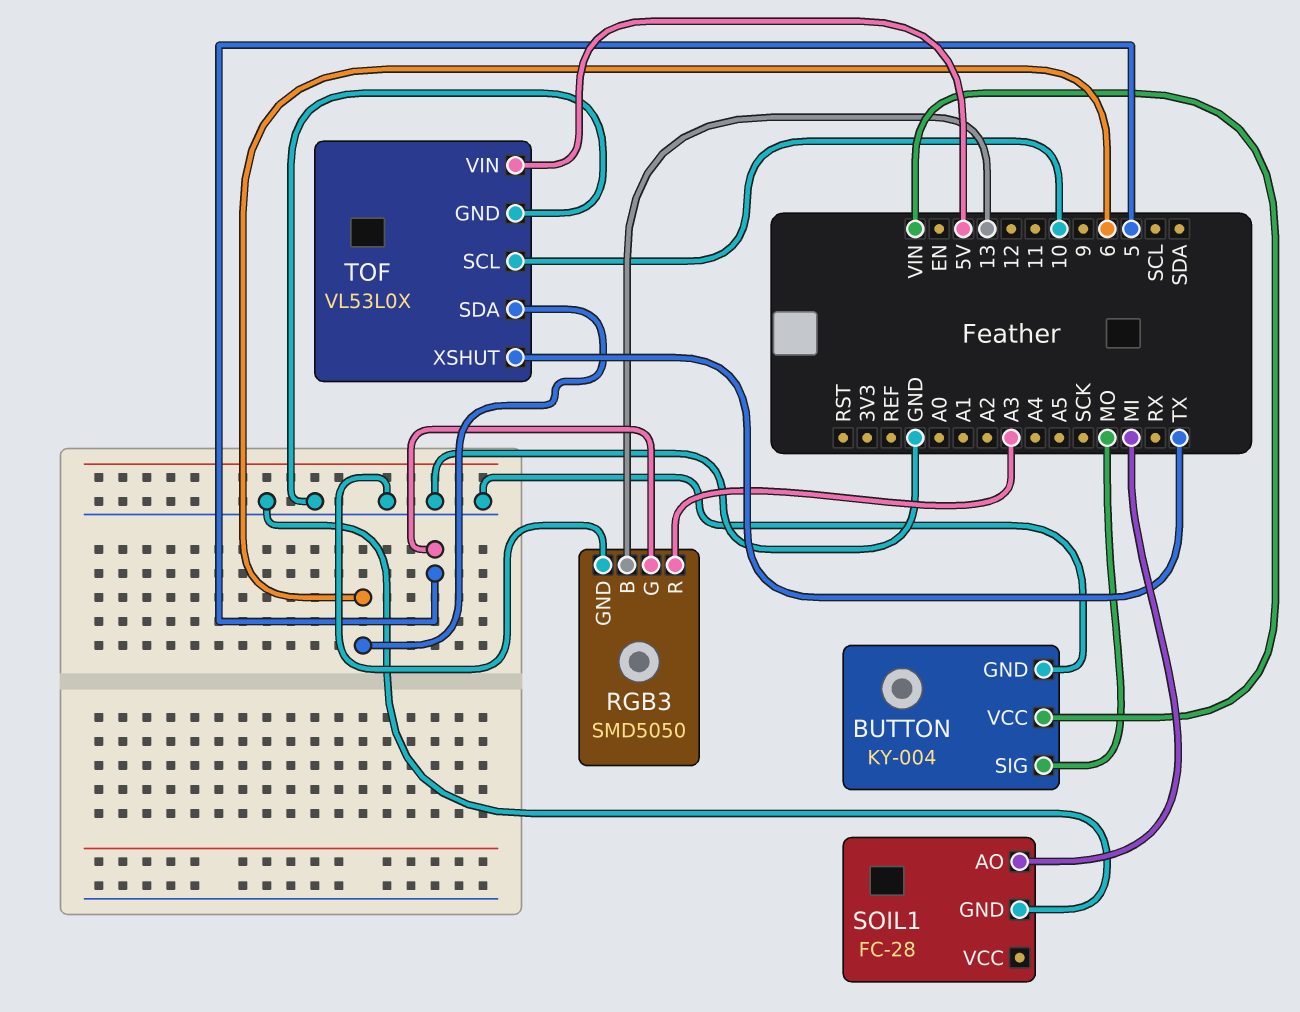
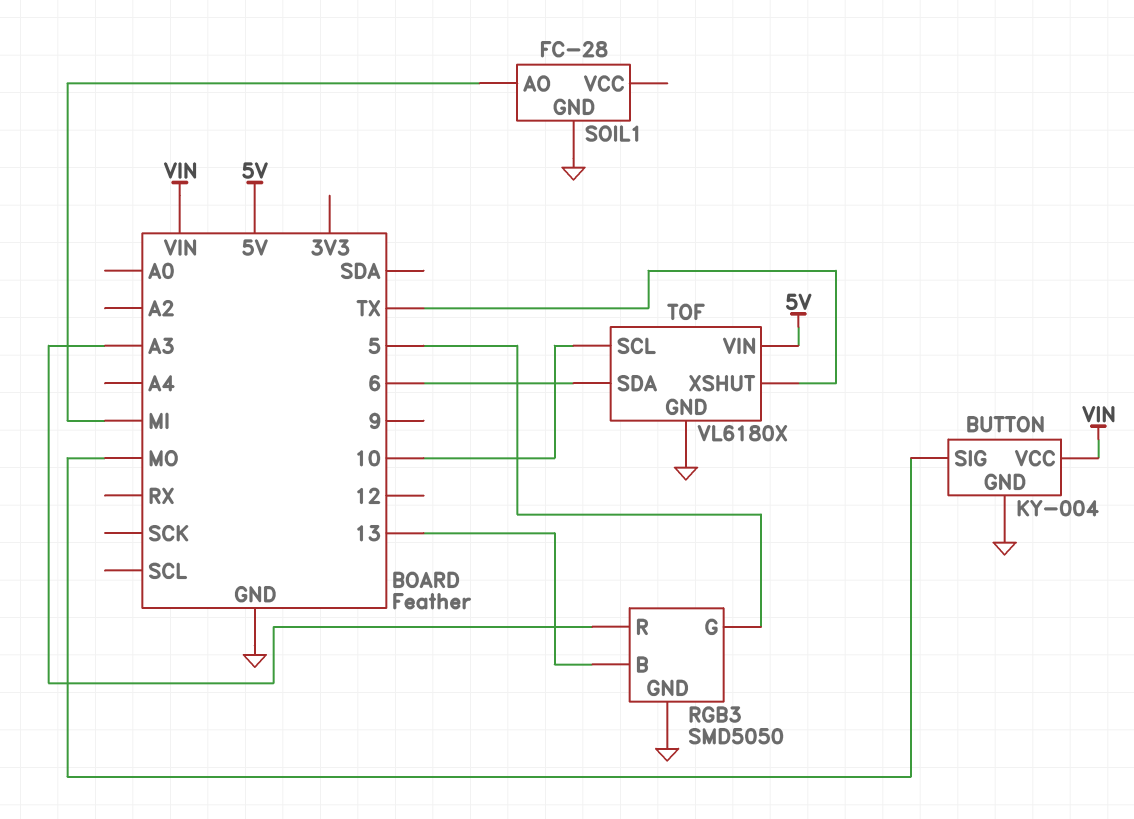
TOF: VL53L0X -> VL6180X

